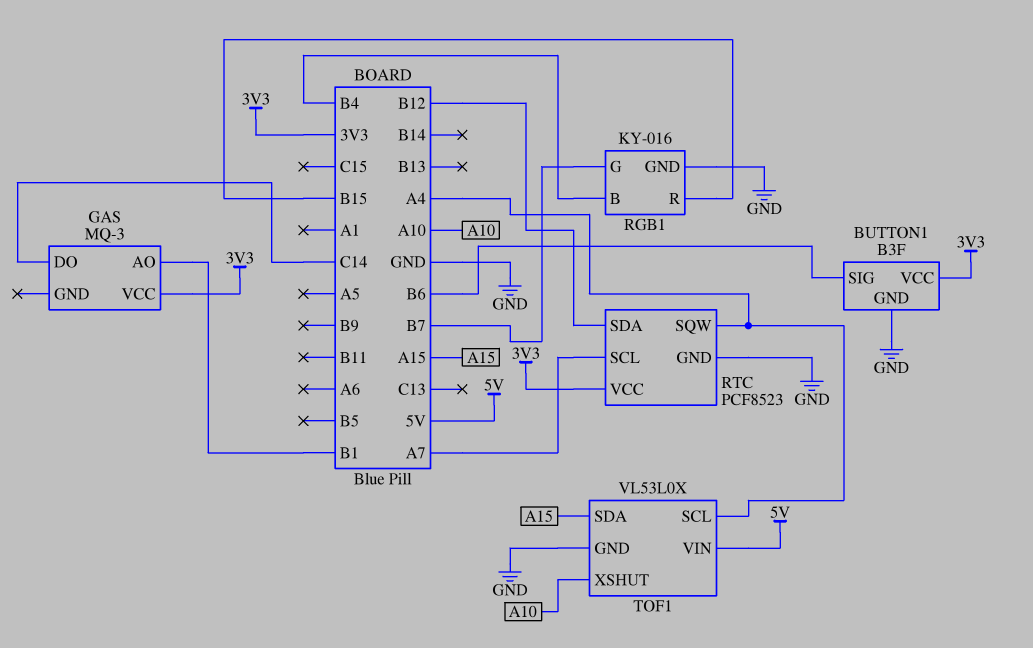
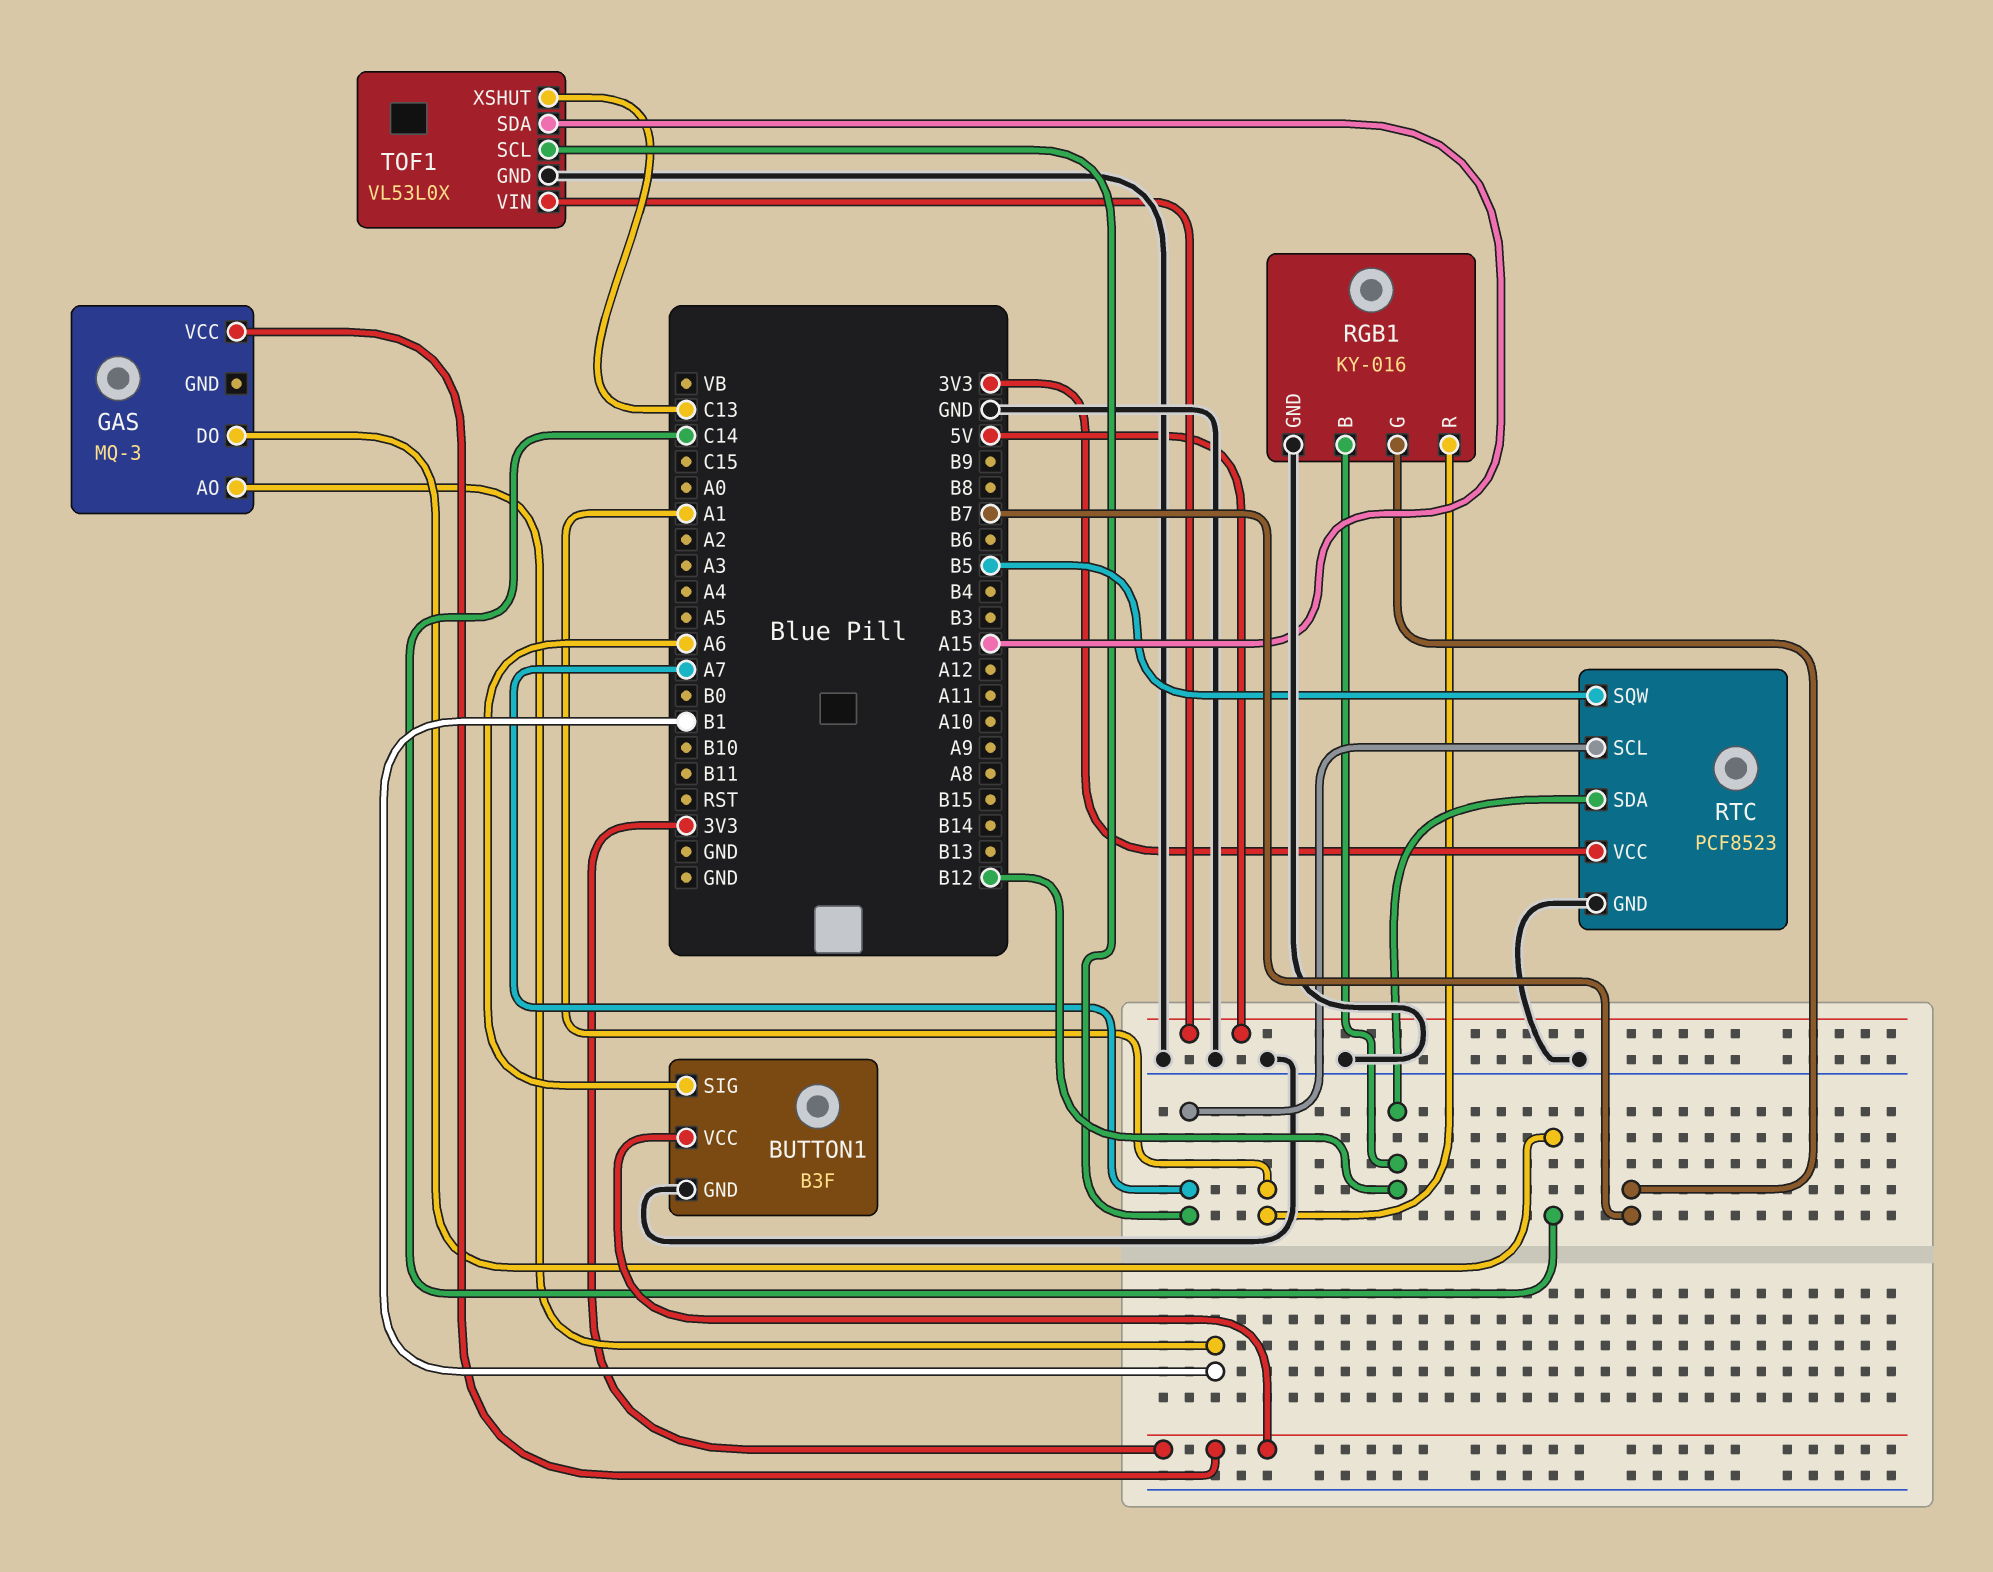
BUTTON1 pin SIG: B6 -> A6
RGB1 pin B: B4 -> B12
RGB1 pin R: B15 -> A1
RTC pin SQW: A4 -> B5
TOF1 pin SCL: A4 -> A7
TOF1 pin XSHUT: A10 -> C13

